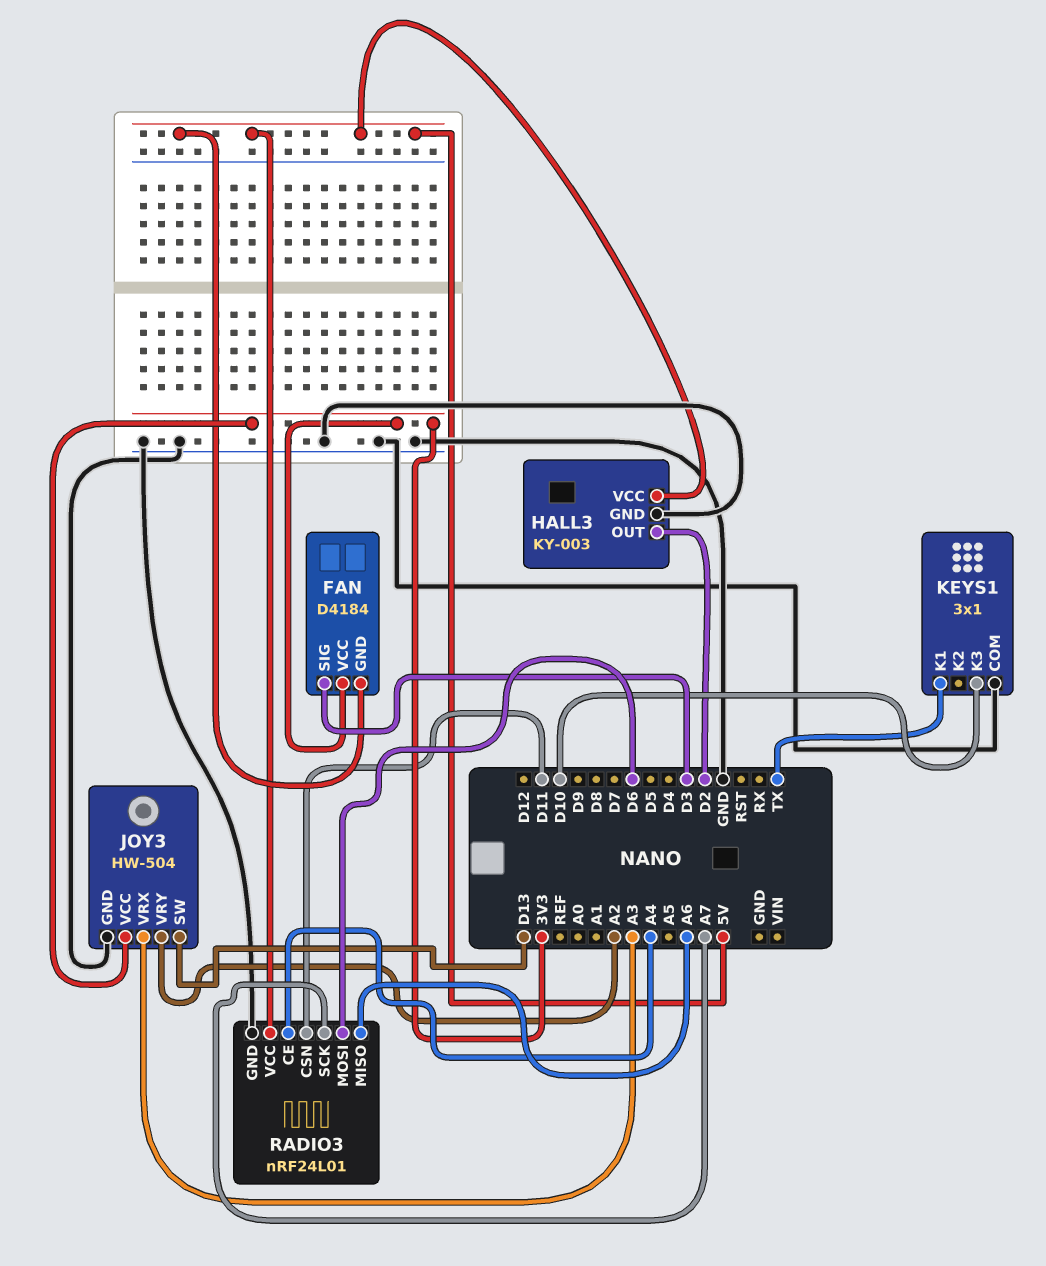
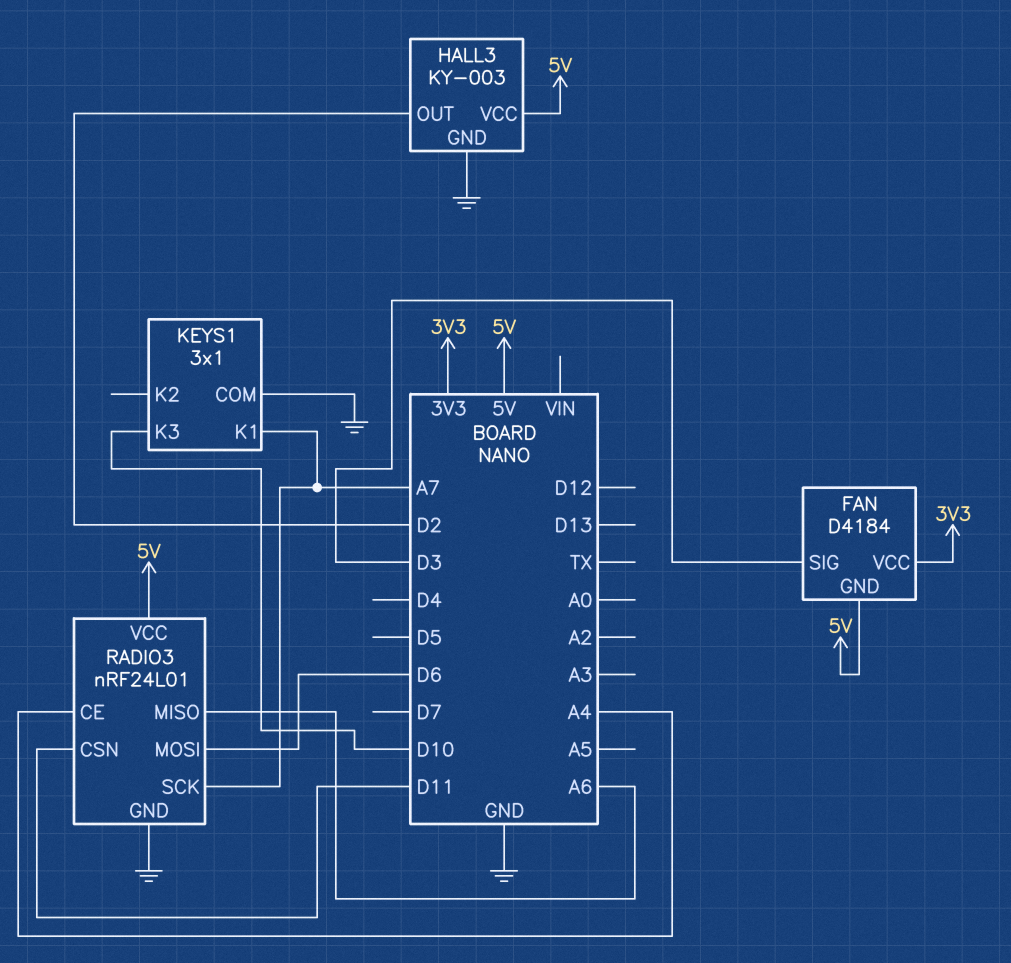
JOY3: HW-504 -> none
JOY3 pin GND: GND -> none
JOY3 pin SW: D13 -> none
JOY3 pin VCC: 3V3 -> none
JOY3 pin VRX: A3 -> none
JOY3 pin VRY: A2 -> none
KEYS1 pin K1: TX -> A7

